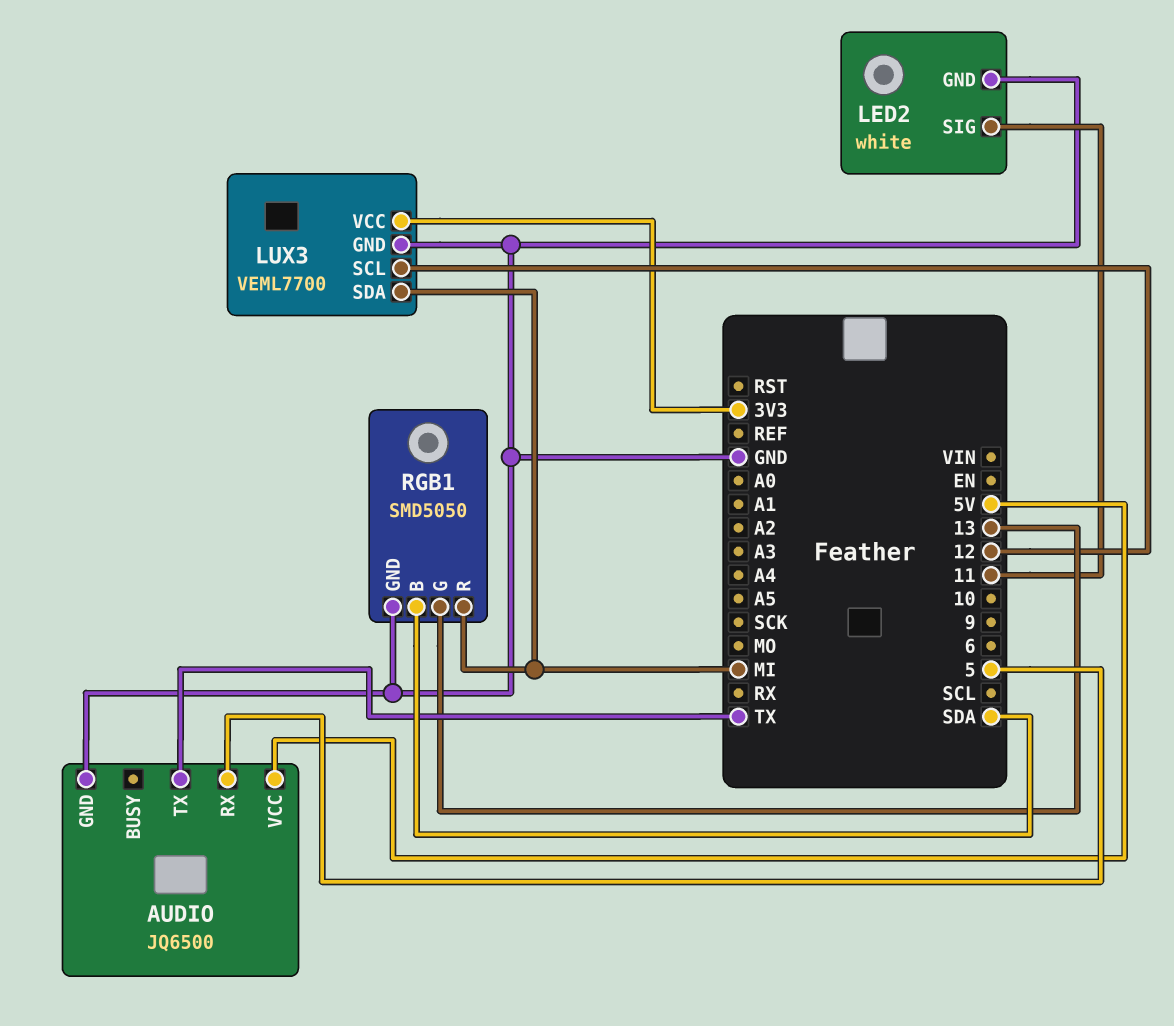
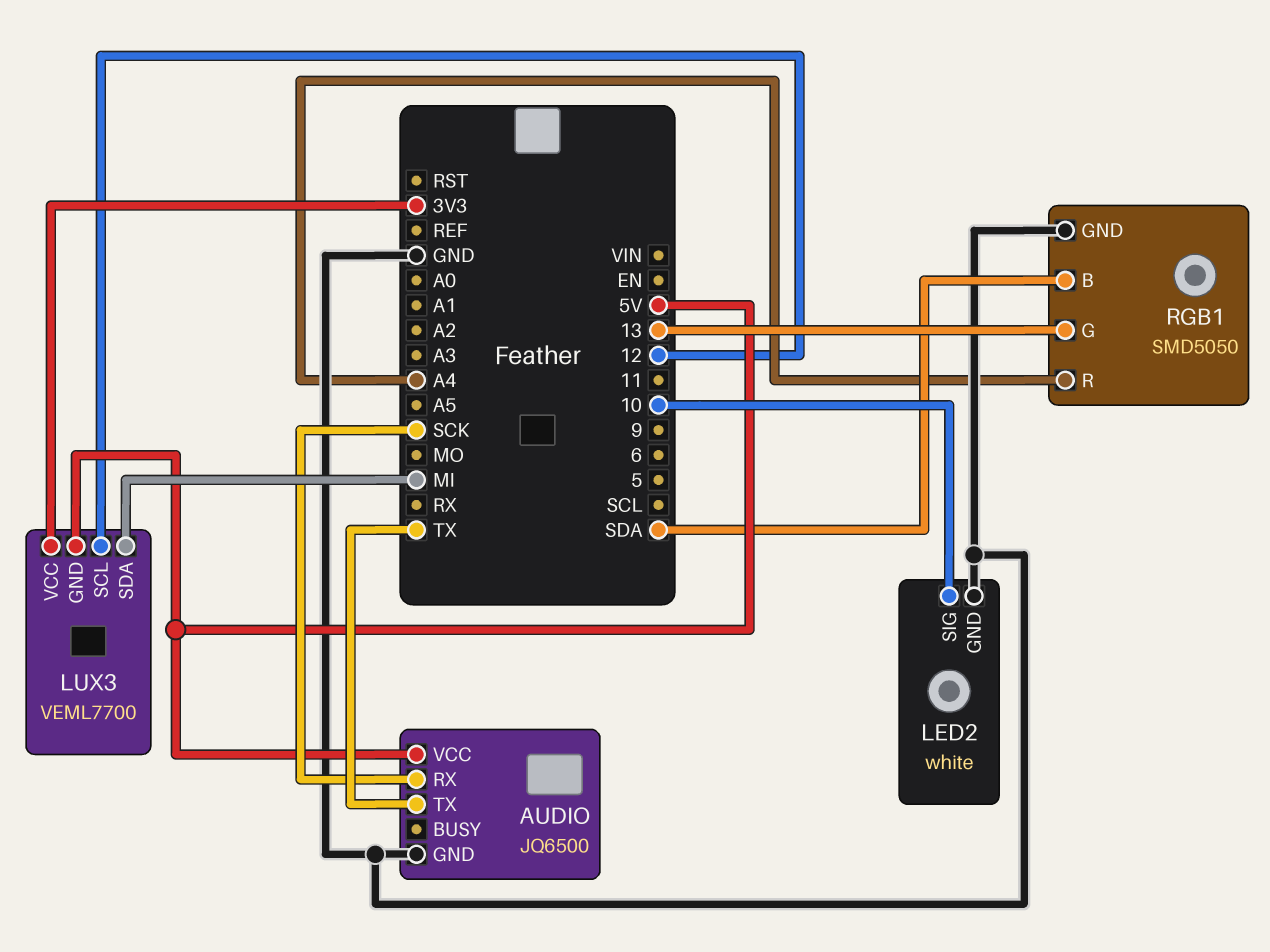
AUDIO pin RX: 5 -> SCK
LED2 pin SIG: 11 -> 10
LUX3 pin GND: GND -> 5V
RGB1 pin R: MI -> A4

